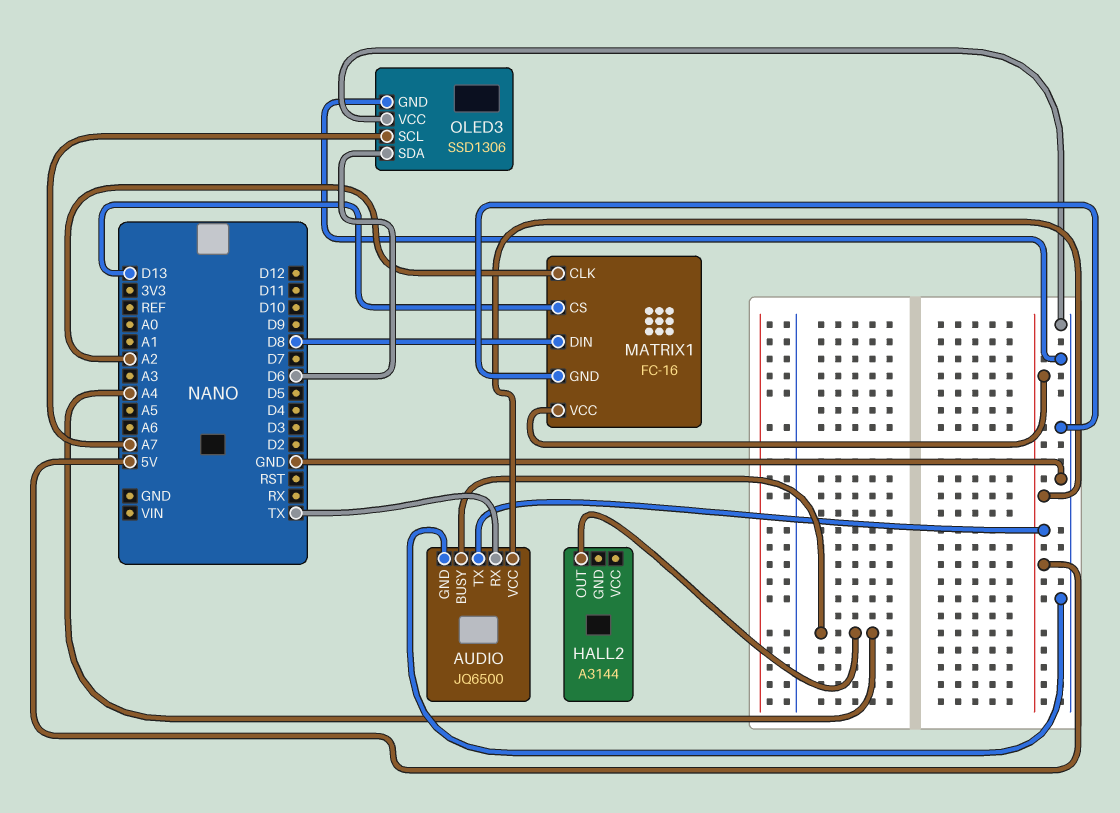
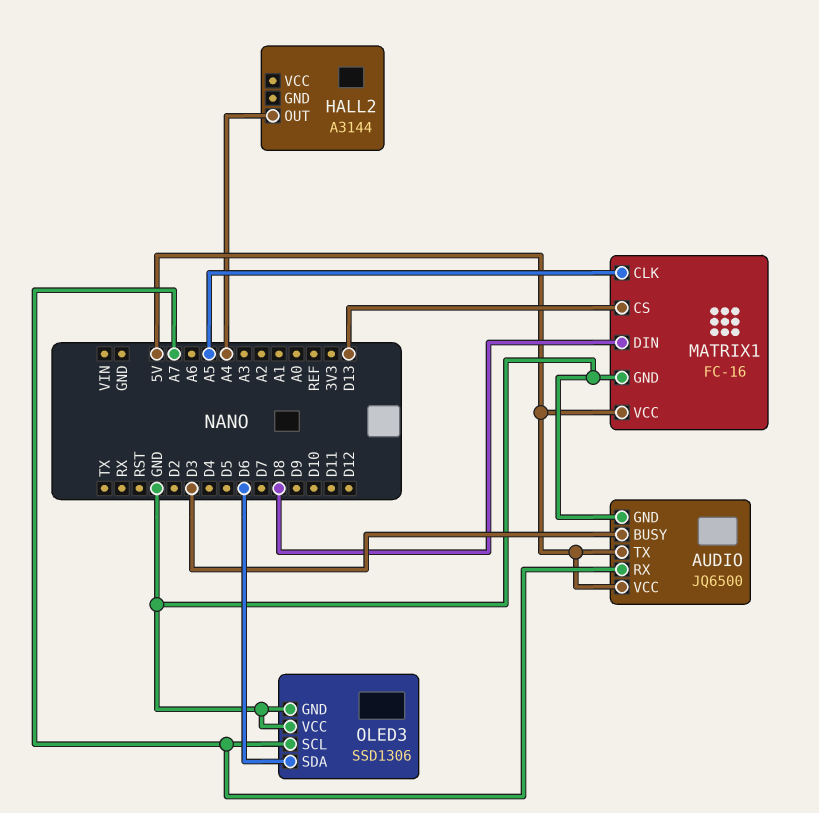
AUDIO pin BUSY: A4 -> D3
AUDIO pin RX: TX -> A7
MATRIX1 pin CLK: A2 -> A5

